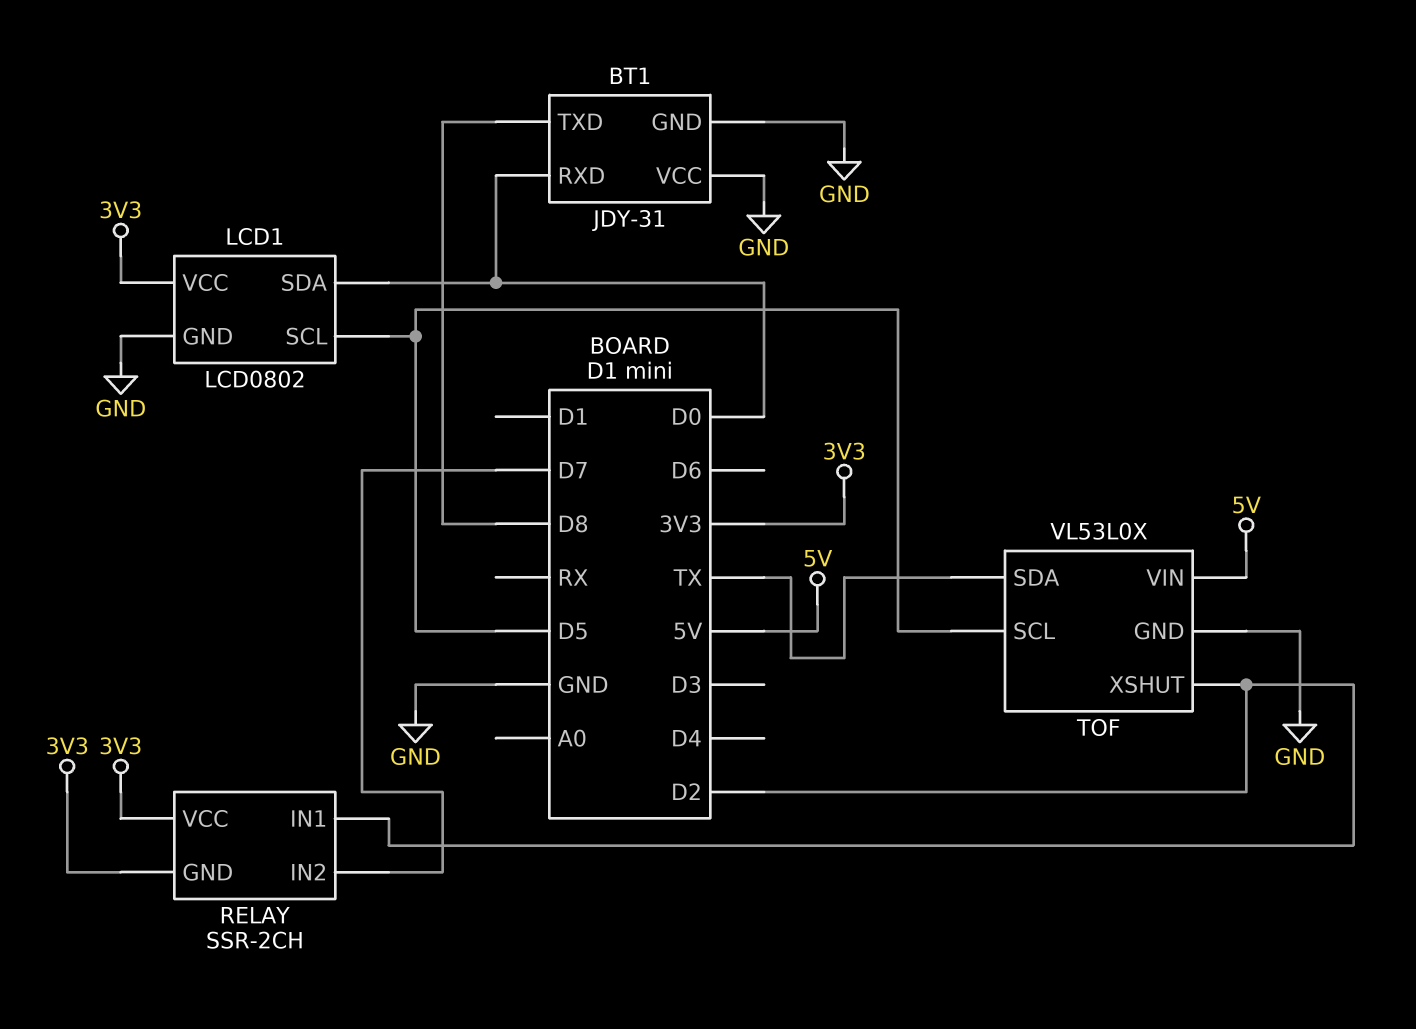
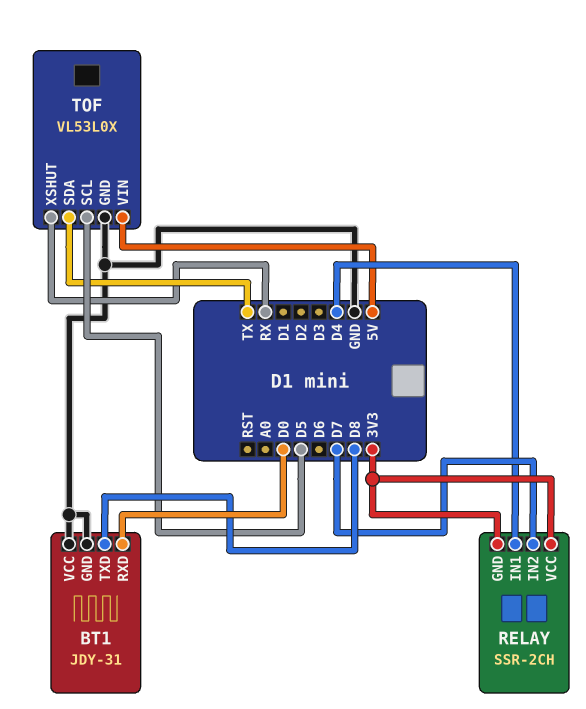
LCD1: LCD0802 -> none
LCD1 pin GND: GND -> none
LCD1 pin SCL: D5 -> none
LCD1 pin SDA: D0 -> none
LCD1 pin VCC: 3V3 -> none
RELAY pin IN1: D2 -> D4
TOF pin XSHUT: D2 -> RX

